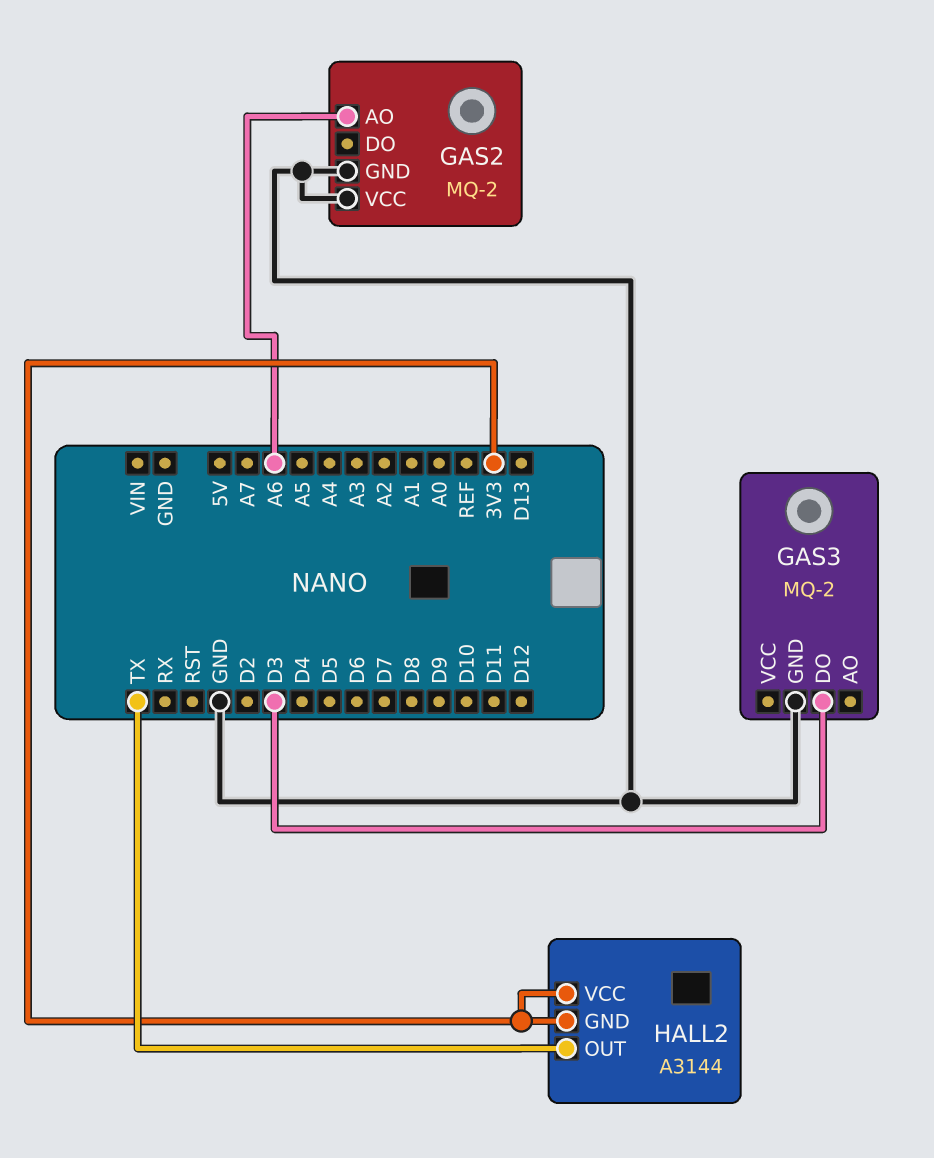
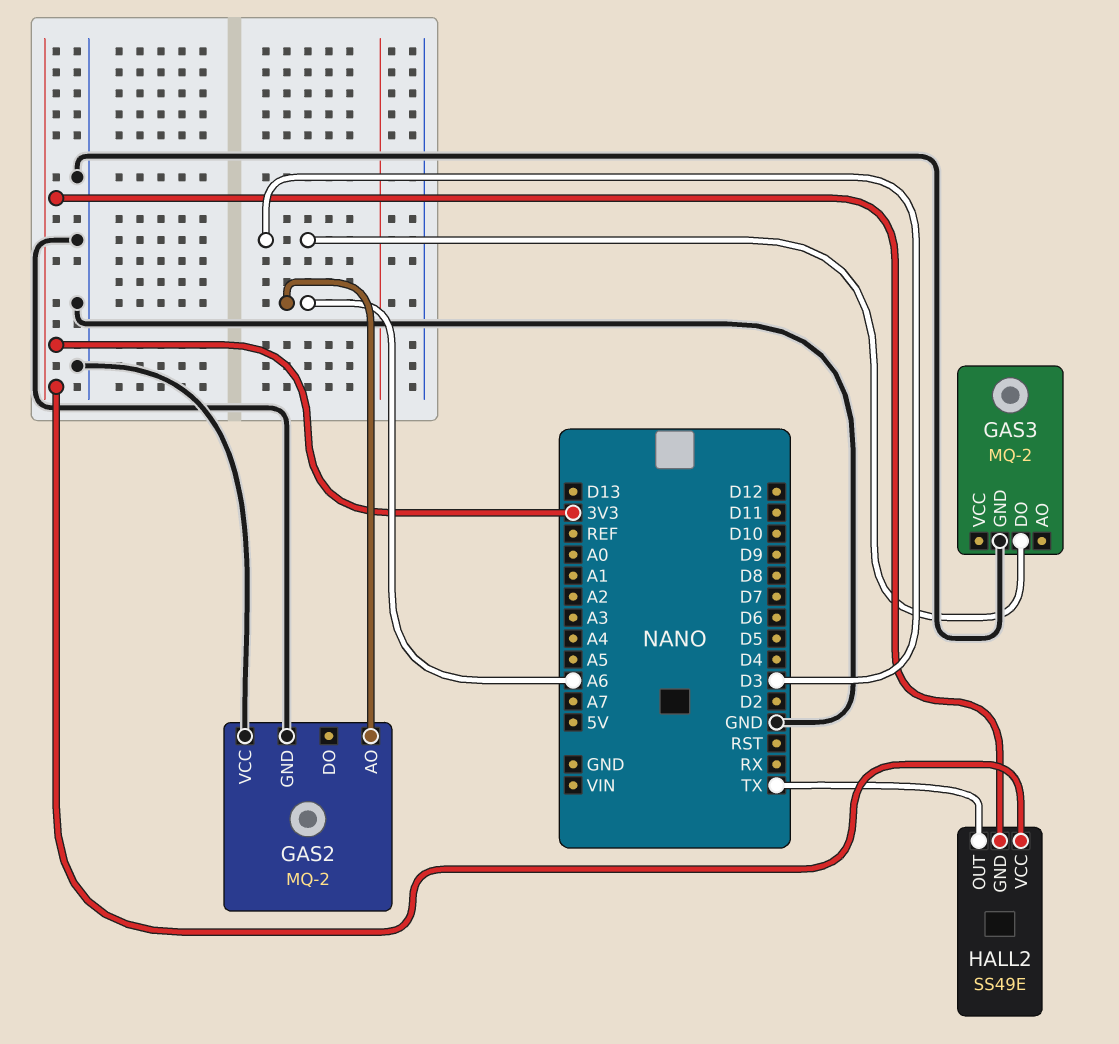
HALL2: A3144 -> SS49E

